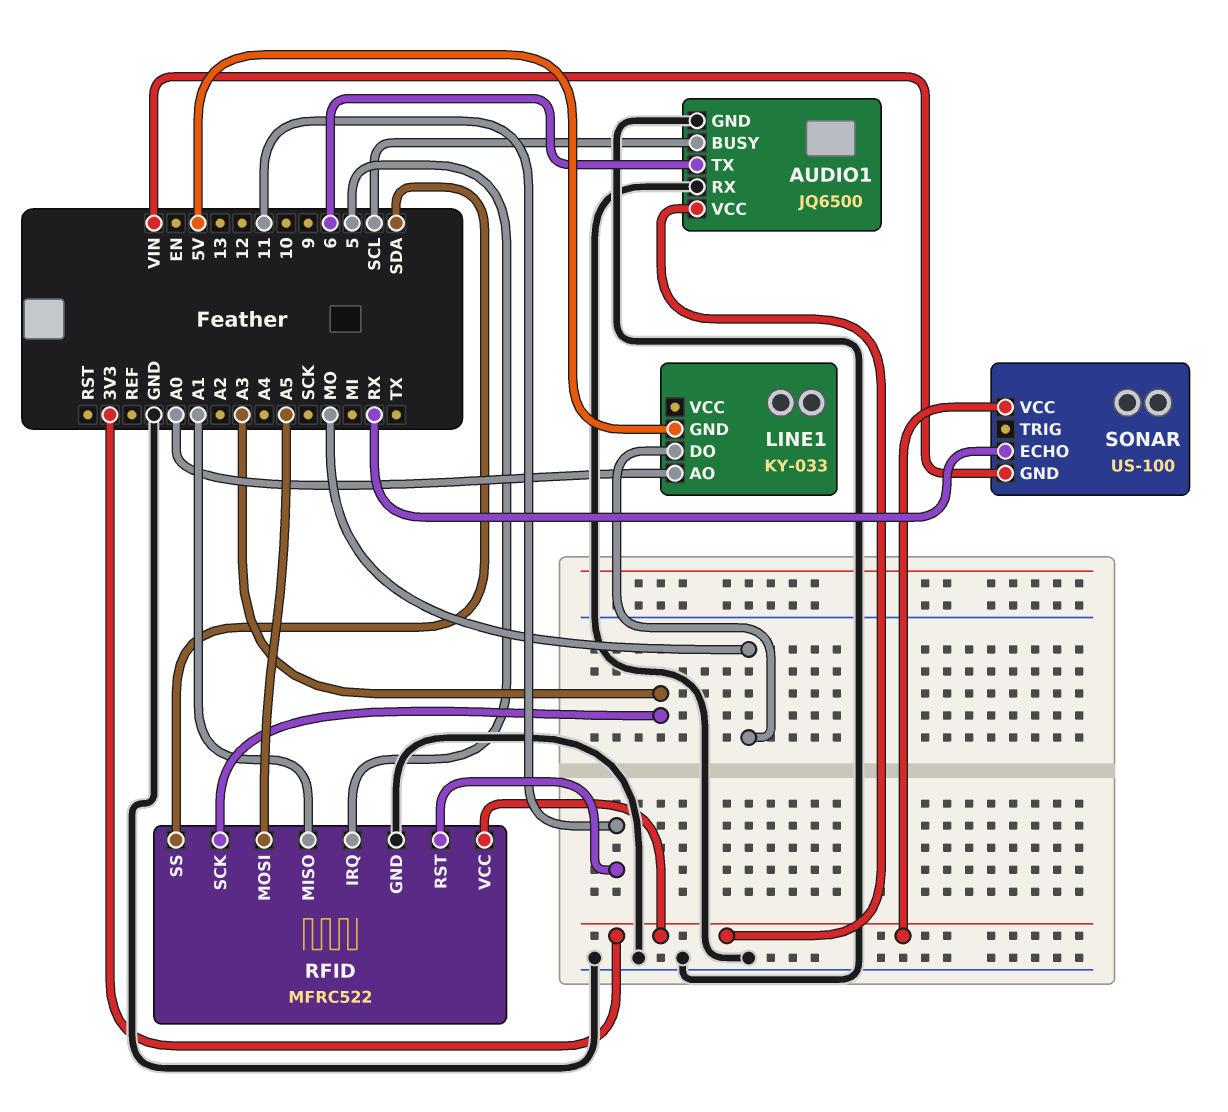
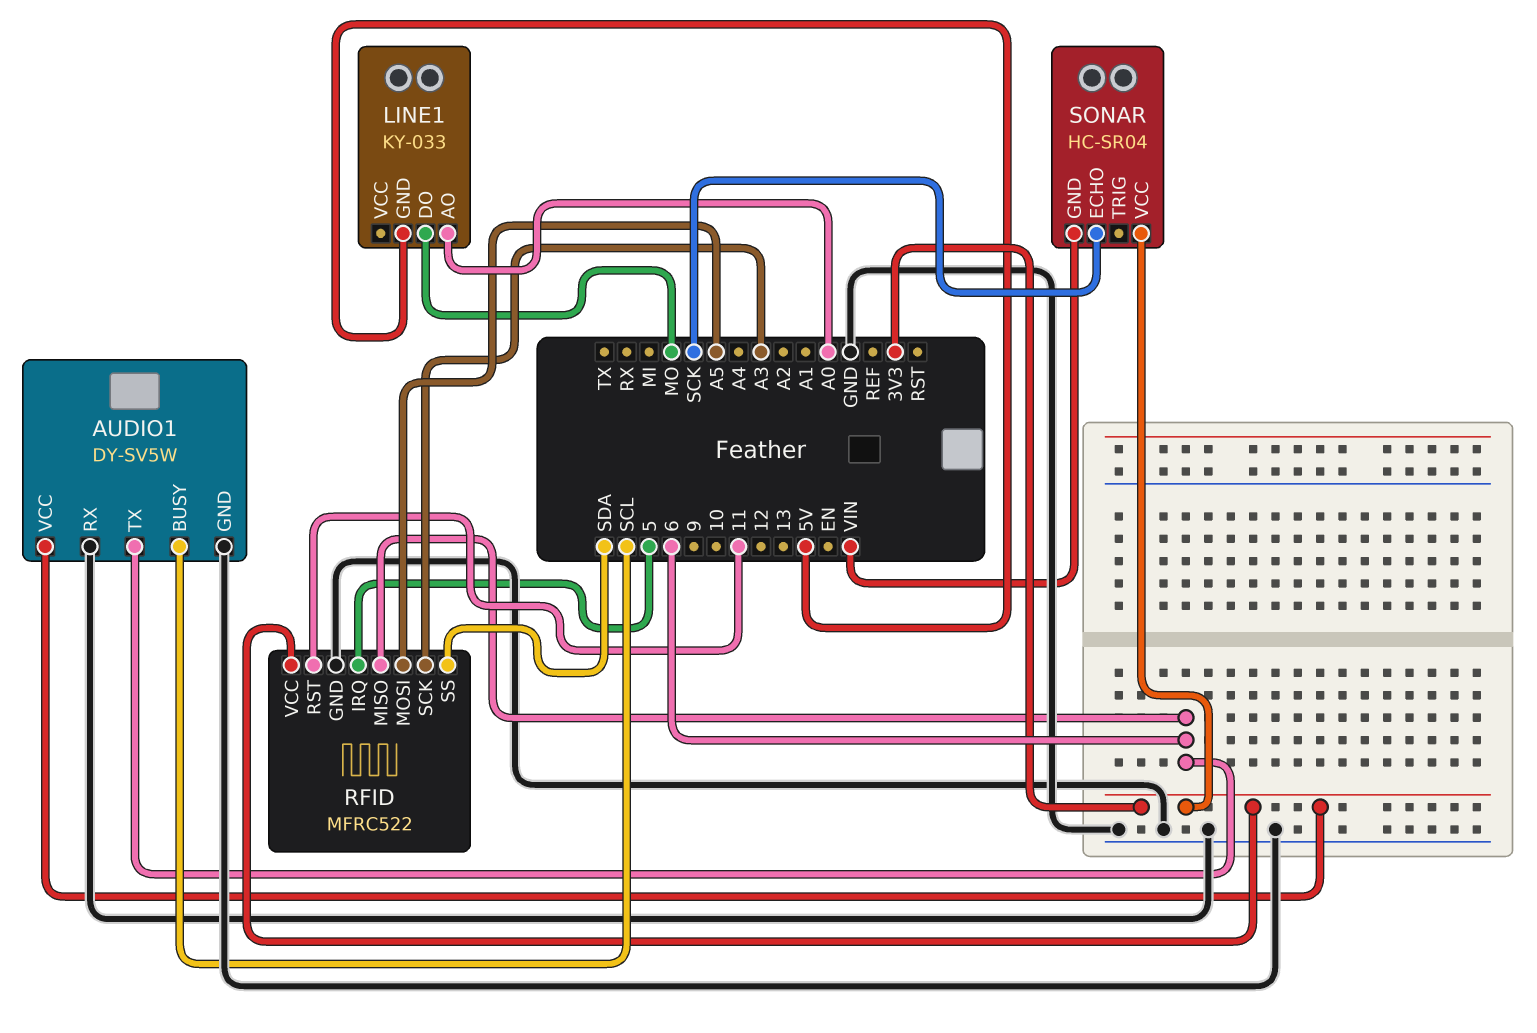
AUDIO1: JQ6500 -> DY-SV5W
RFID pin MISO: A1 -> 6
SONAR: US-100 -> HC-SR04
SONAR pin ECHO: RX -> SCK

